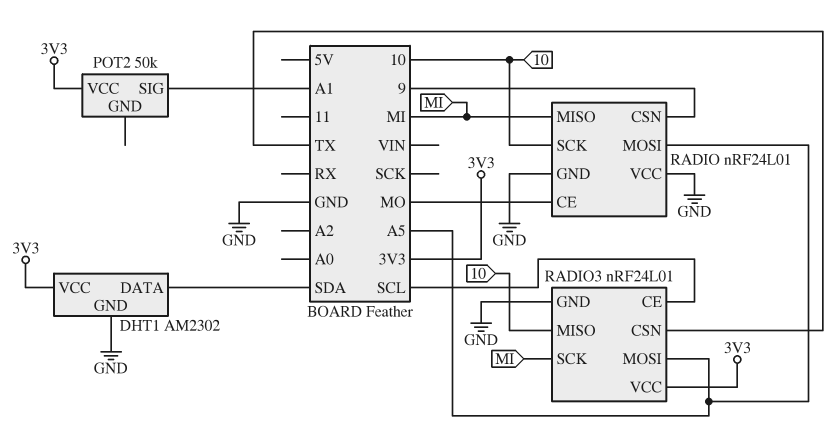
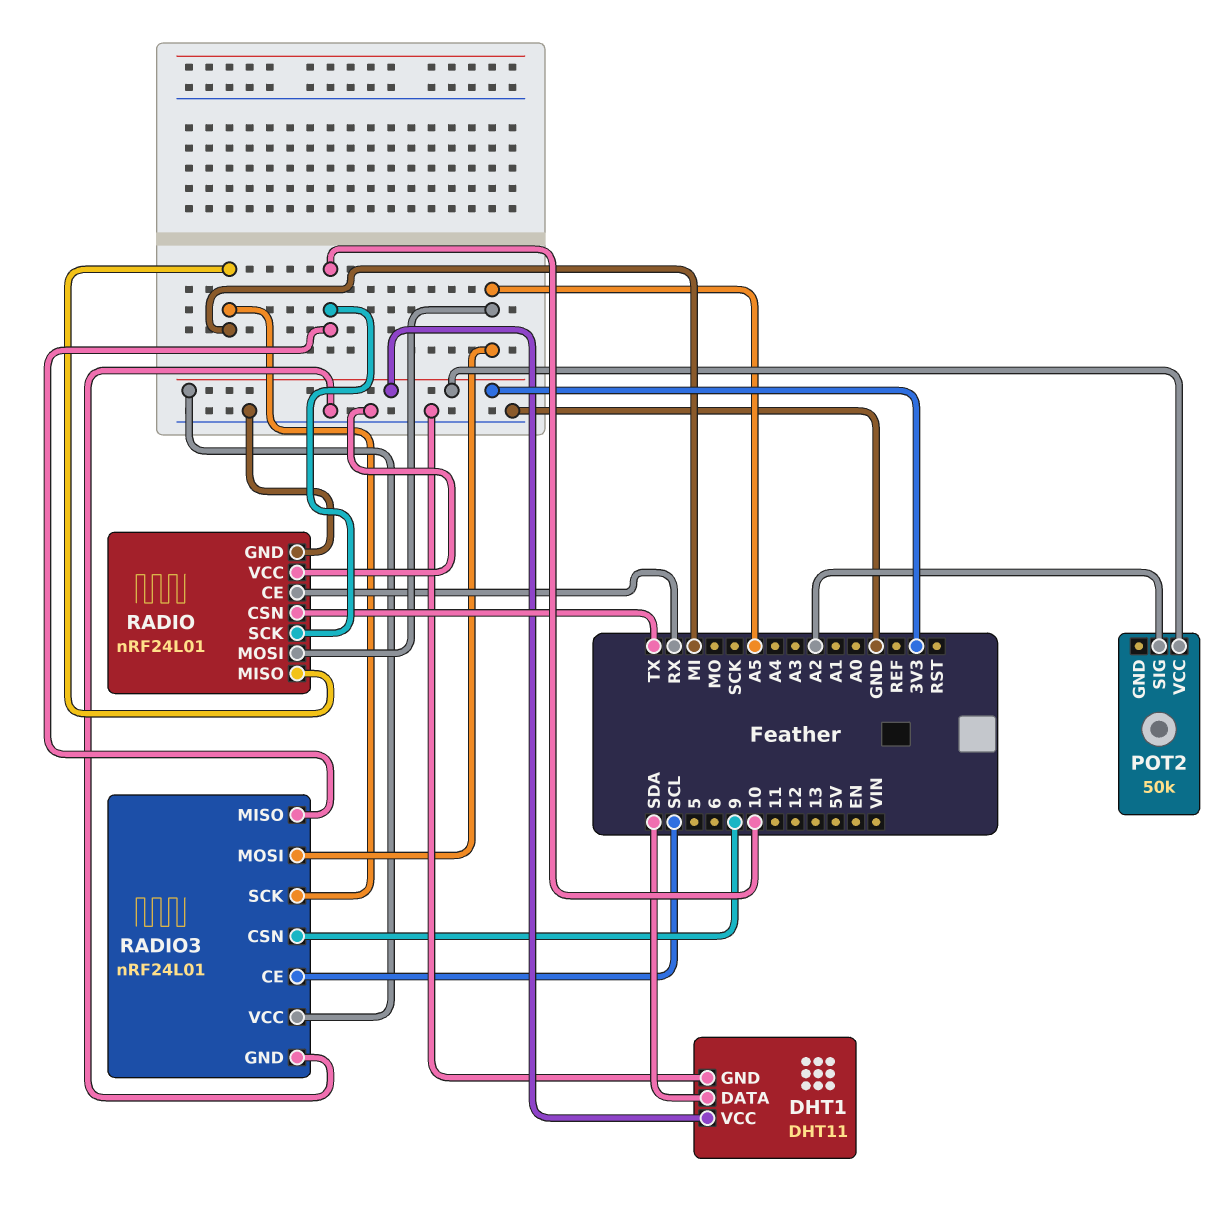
DHT1: AM2302 -> DHT11
POT2 pin SIG: A1 -> A2
RADIO pin CE: MO -> RX
RADIO pin CSN: 9 -> TX
RADIO3 pin CSN: TX -> 9

